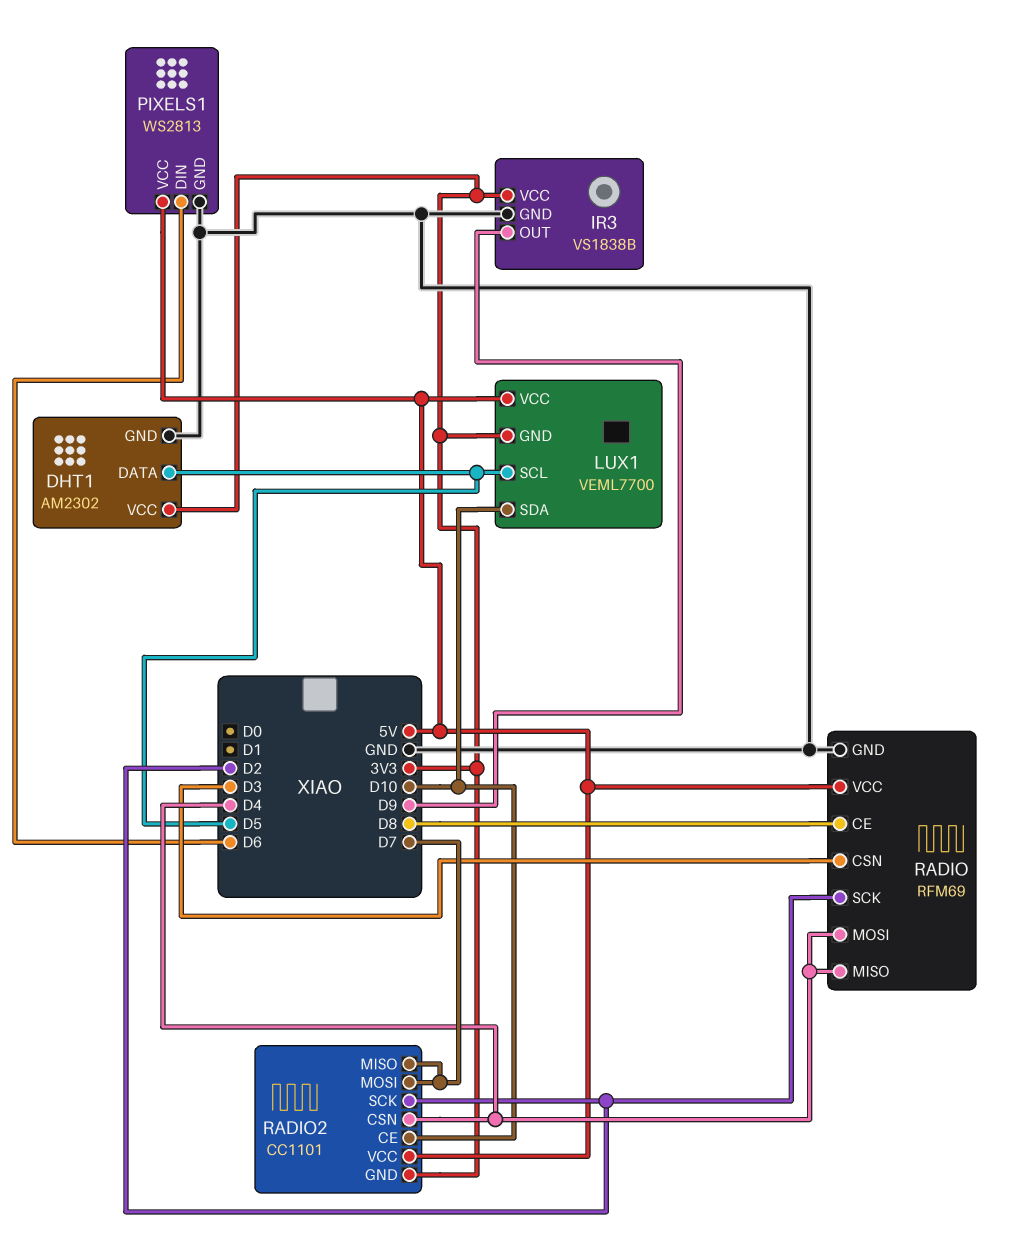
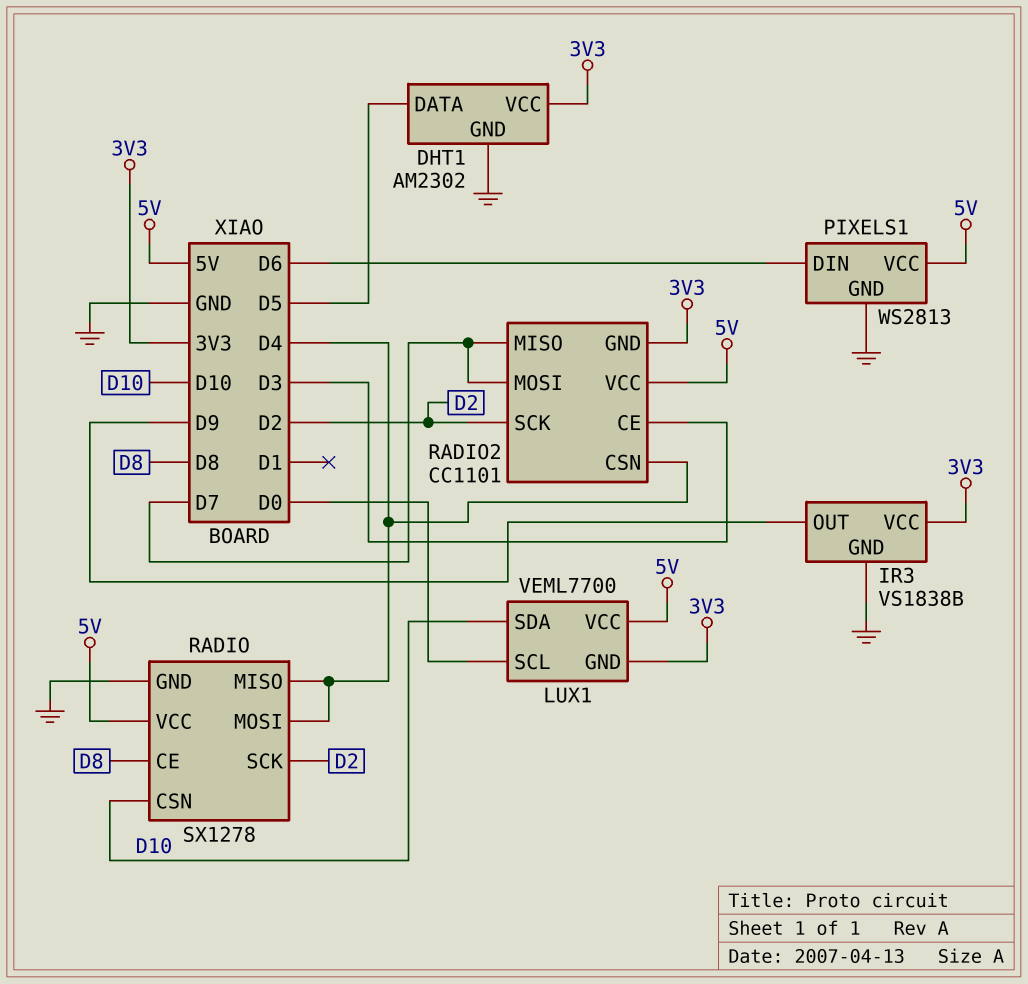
LUX1 pin SCL: D5 -> D0
RADIO: RFM69 -> SX1278
RADIO pin CSN: D3 -> D10
RADIO2 pin CE: D10 -> D3

